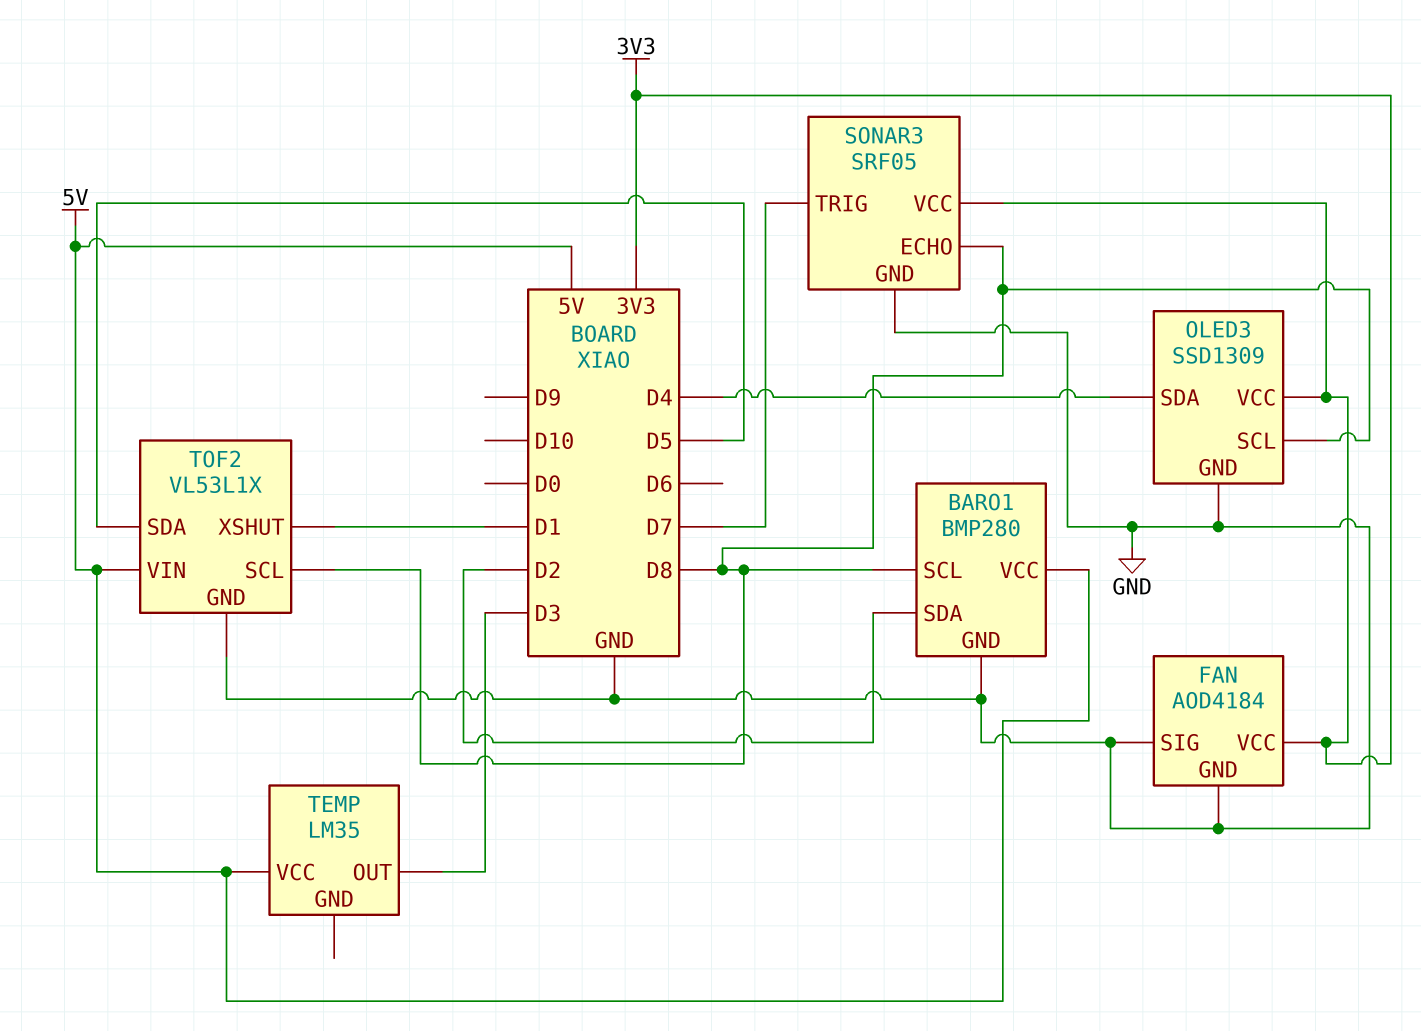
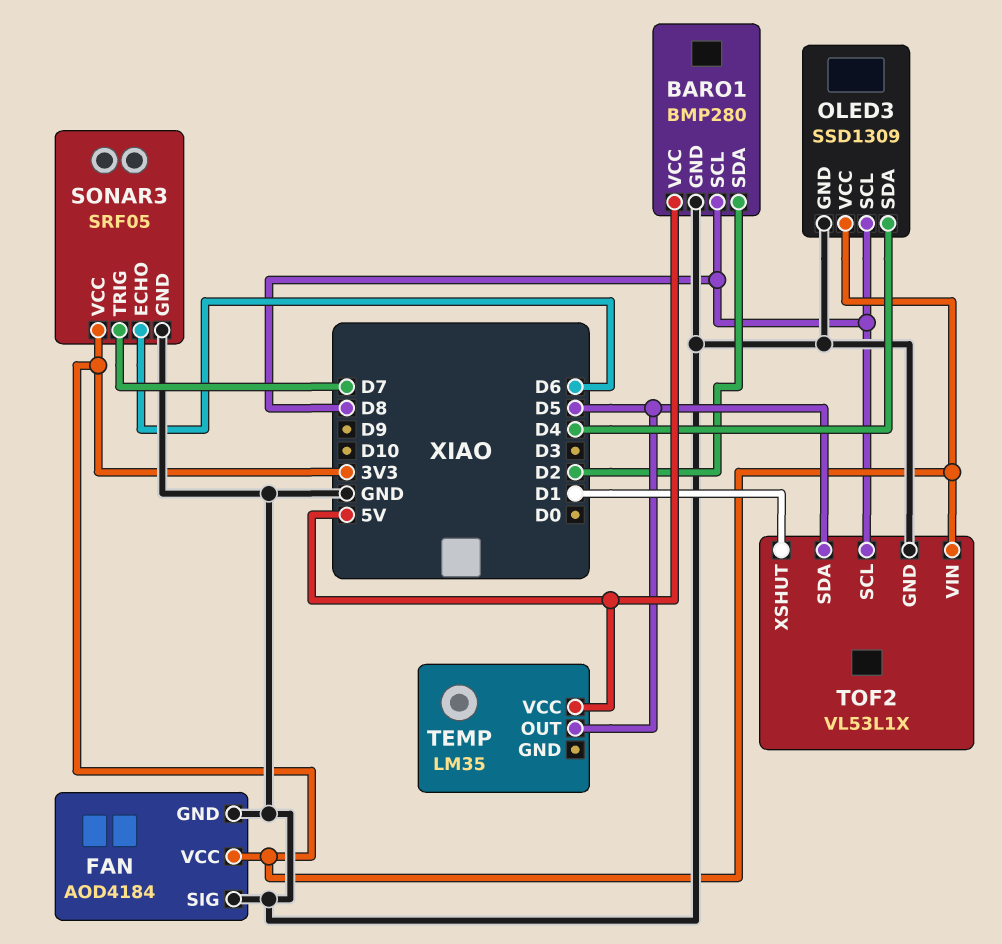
SONAR3 pin ECHO: D8 -> D6
TEMP pin OUT: D3 -> D5
TOF2 pin VIN: 5V -> 3V3

